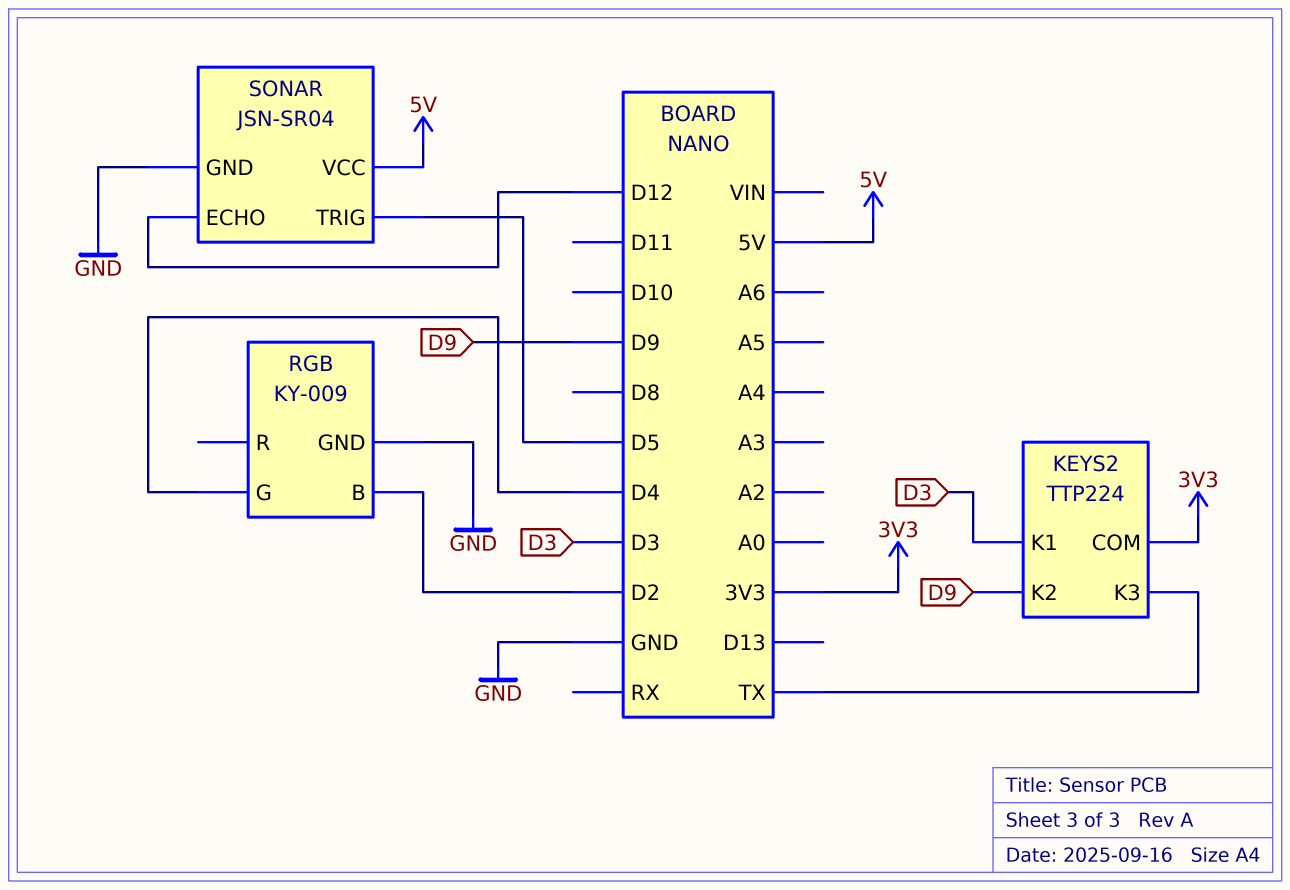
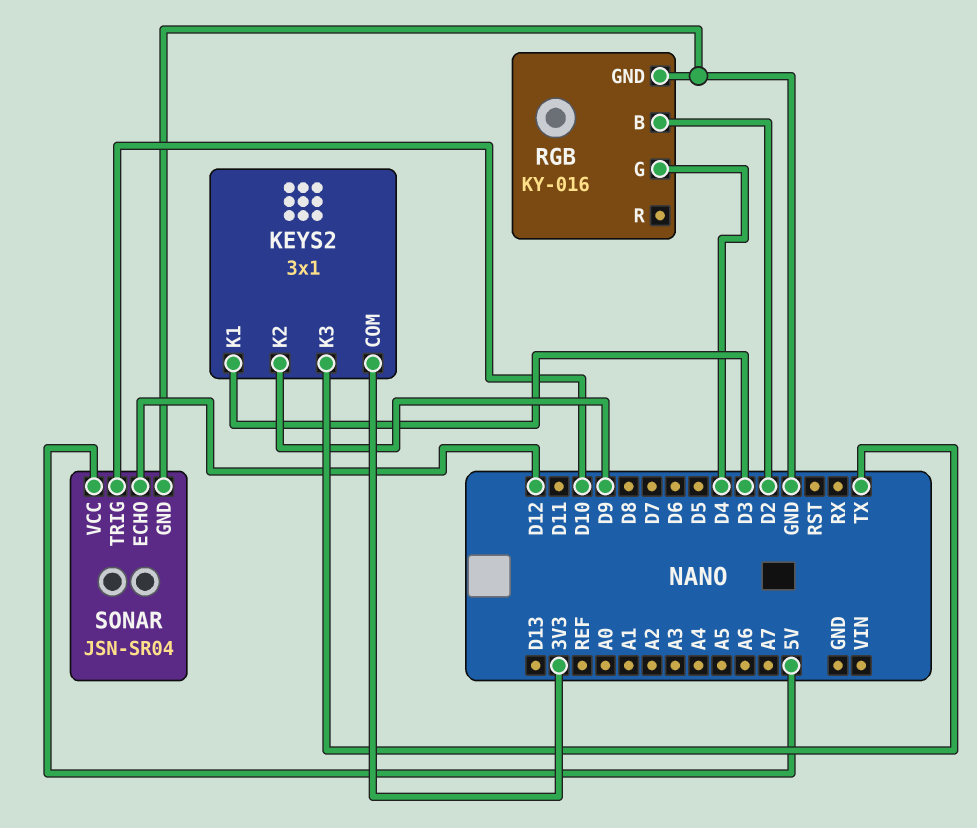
KEYS2: TTP224 -> 3x1
RGB: KY-009 -> KY-016
SONAR pin TRIG: D5 -> D10

